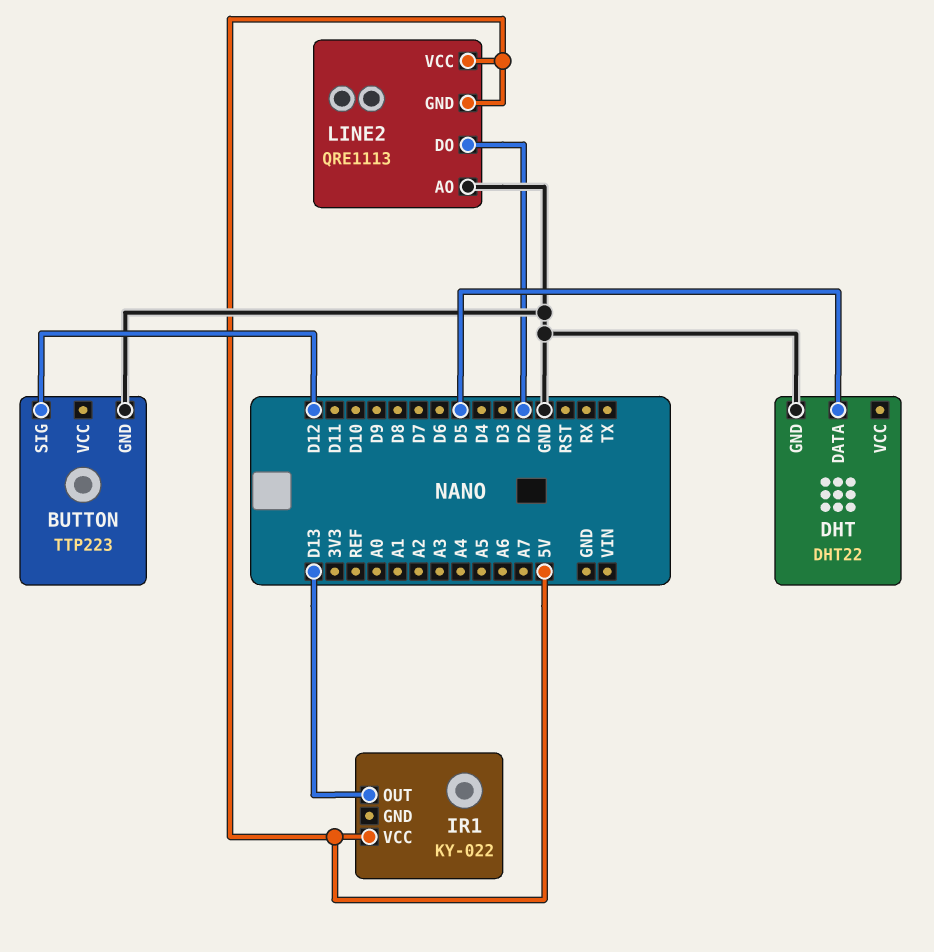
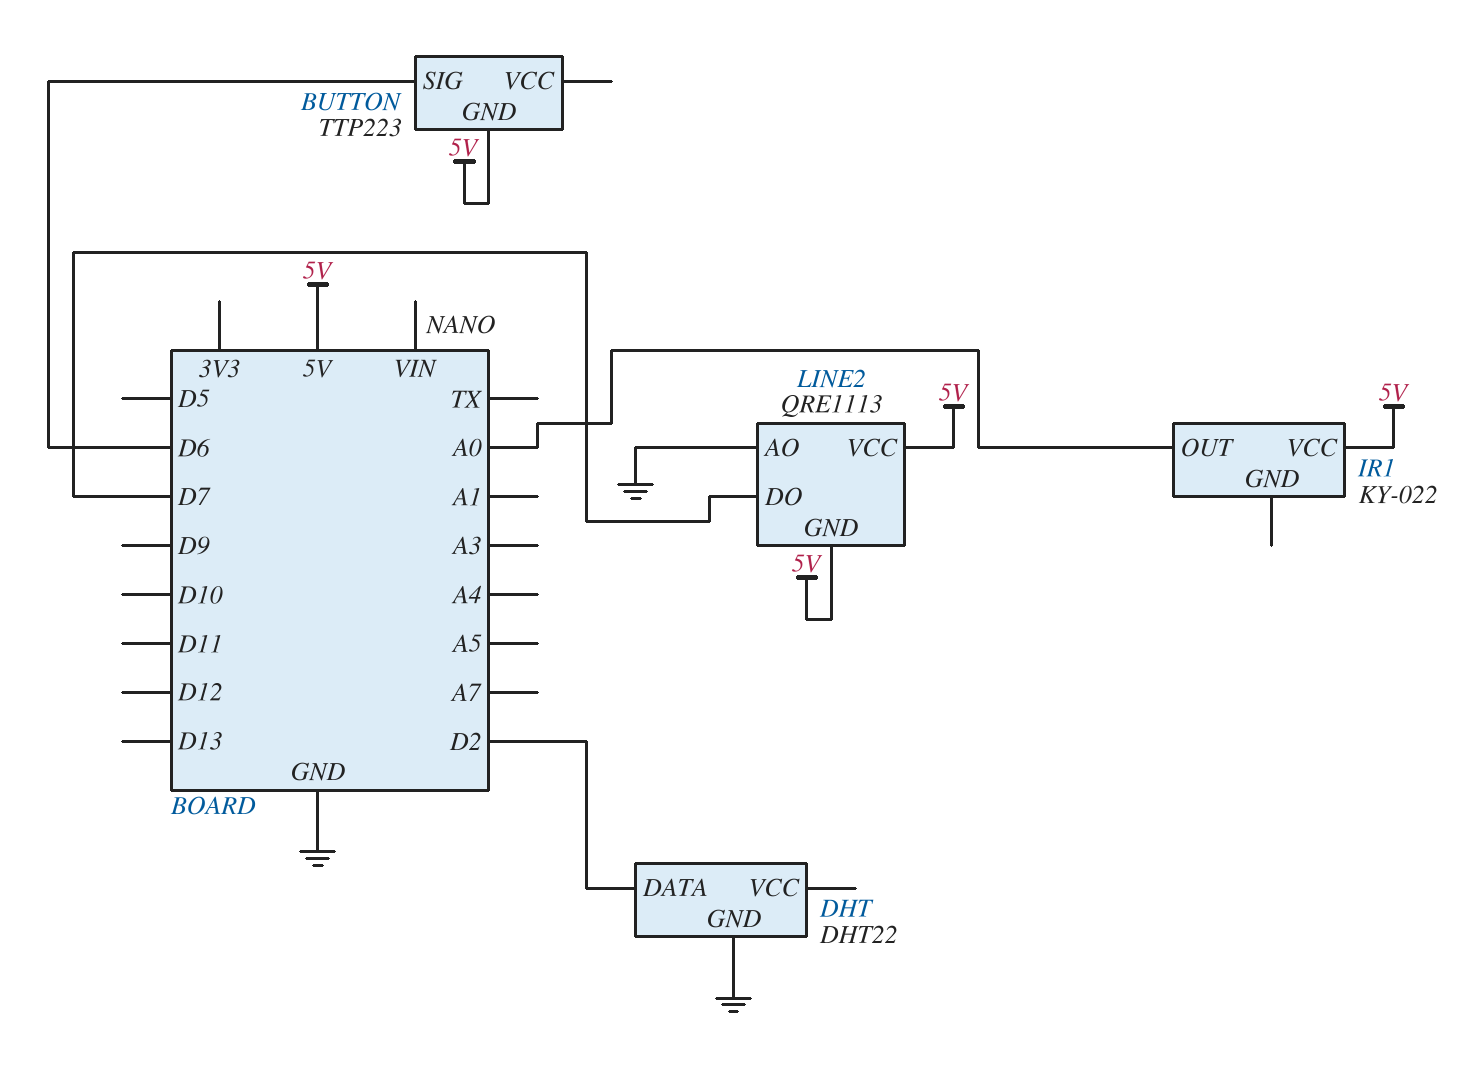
BUTTON pin GND: GND -> 5V
BUTTON pin SIG: D12 -> D6
DHT pin DATA: D5 -> D2
IR1 pin OUT: D13 -> A0
LINE2 pin DO: D2 -> D7

